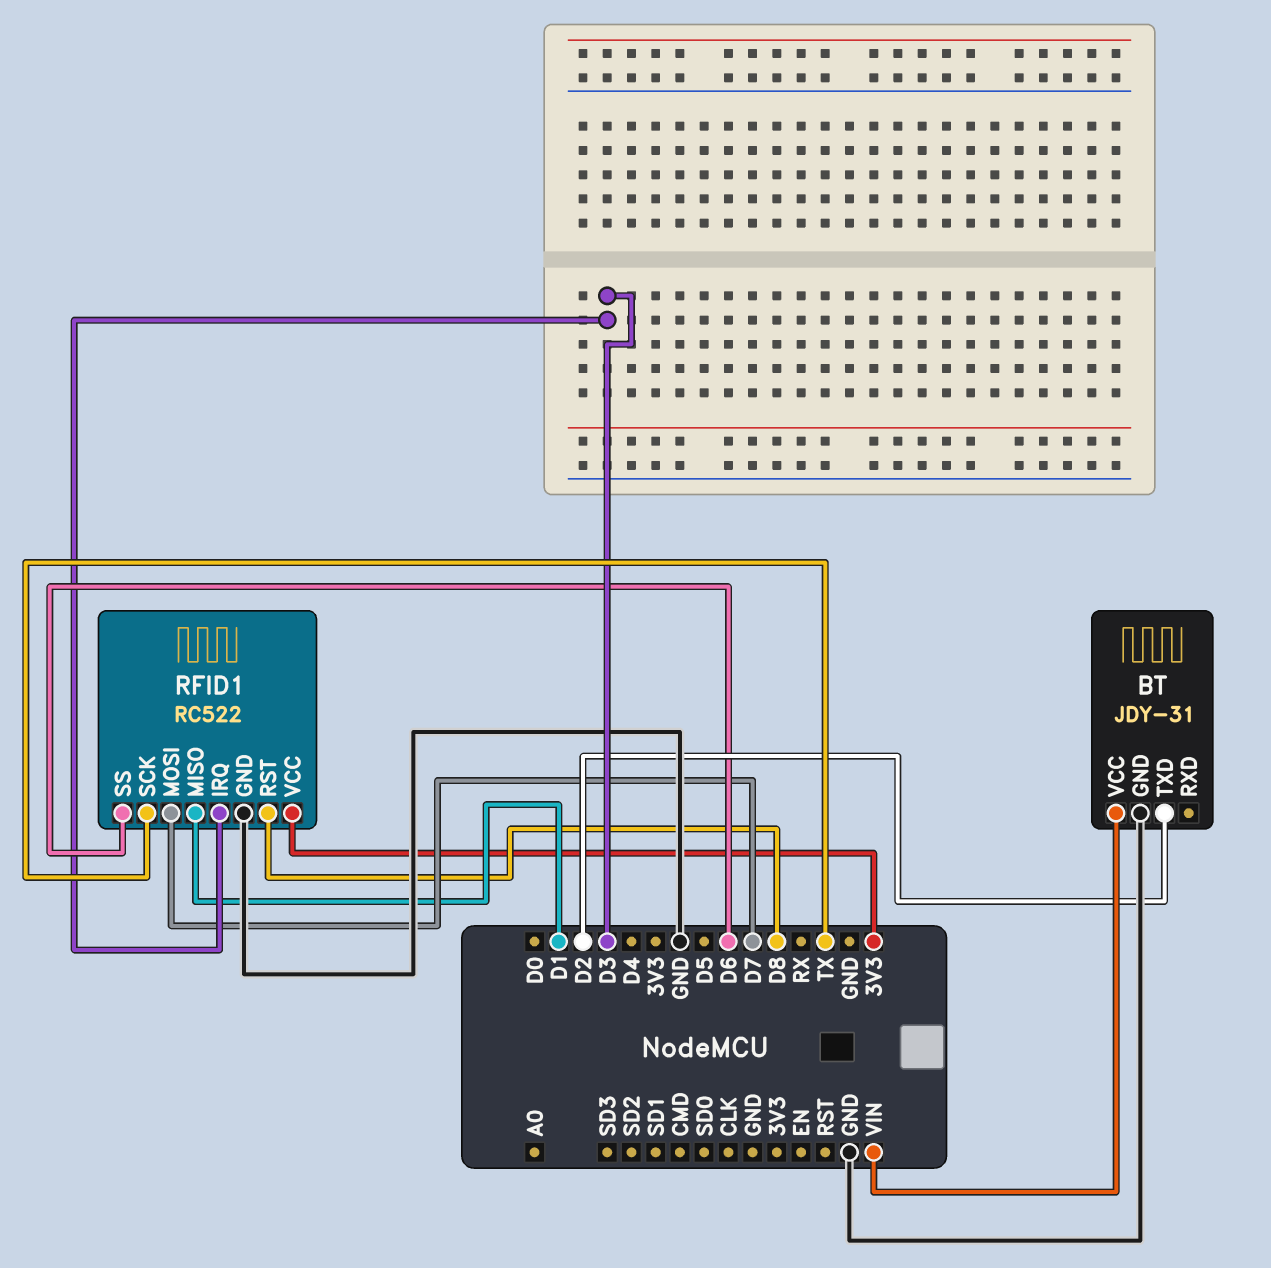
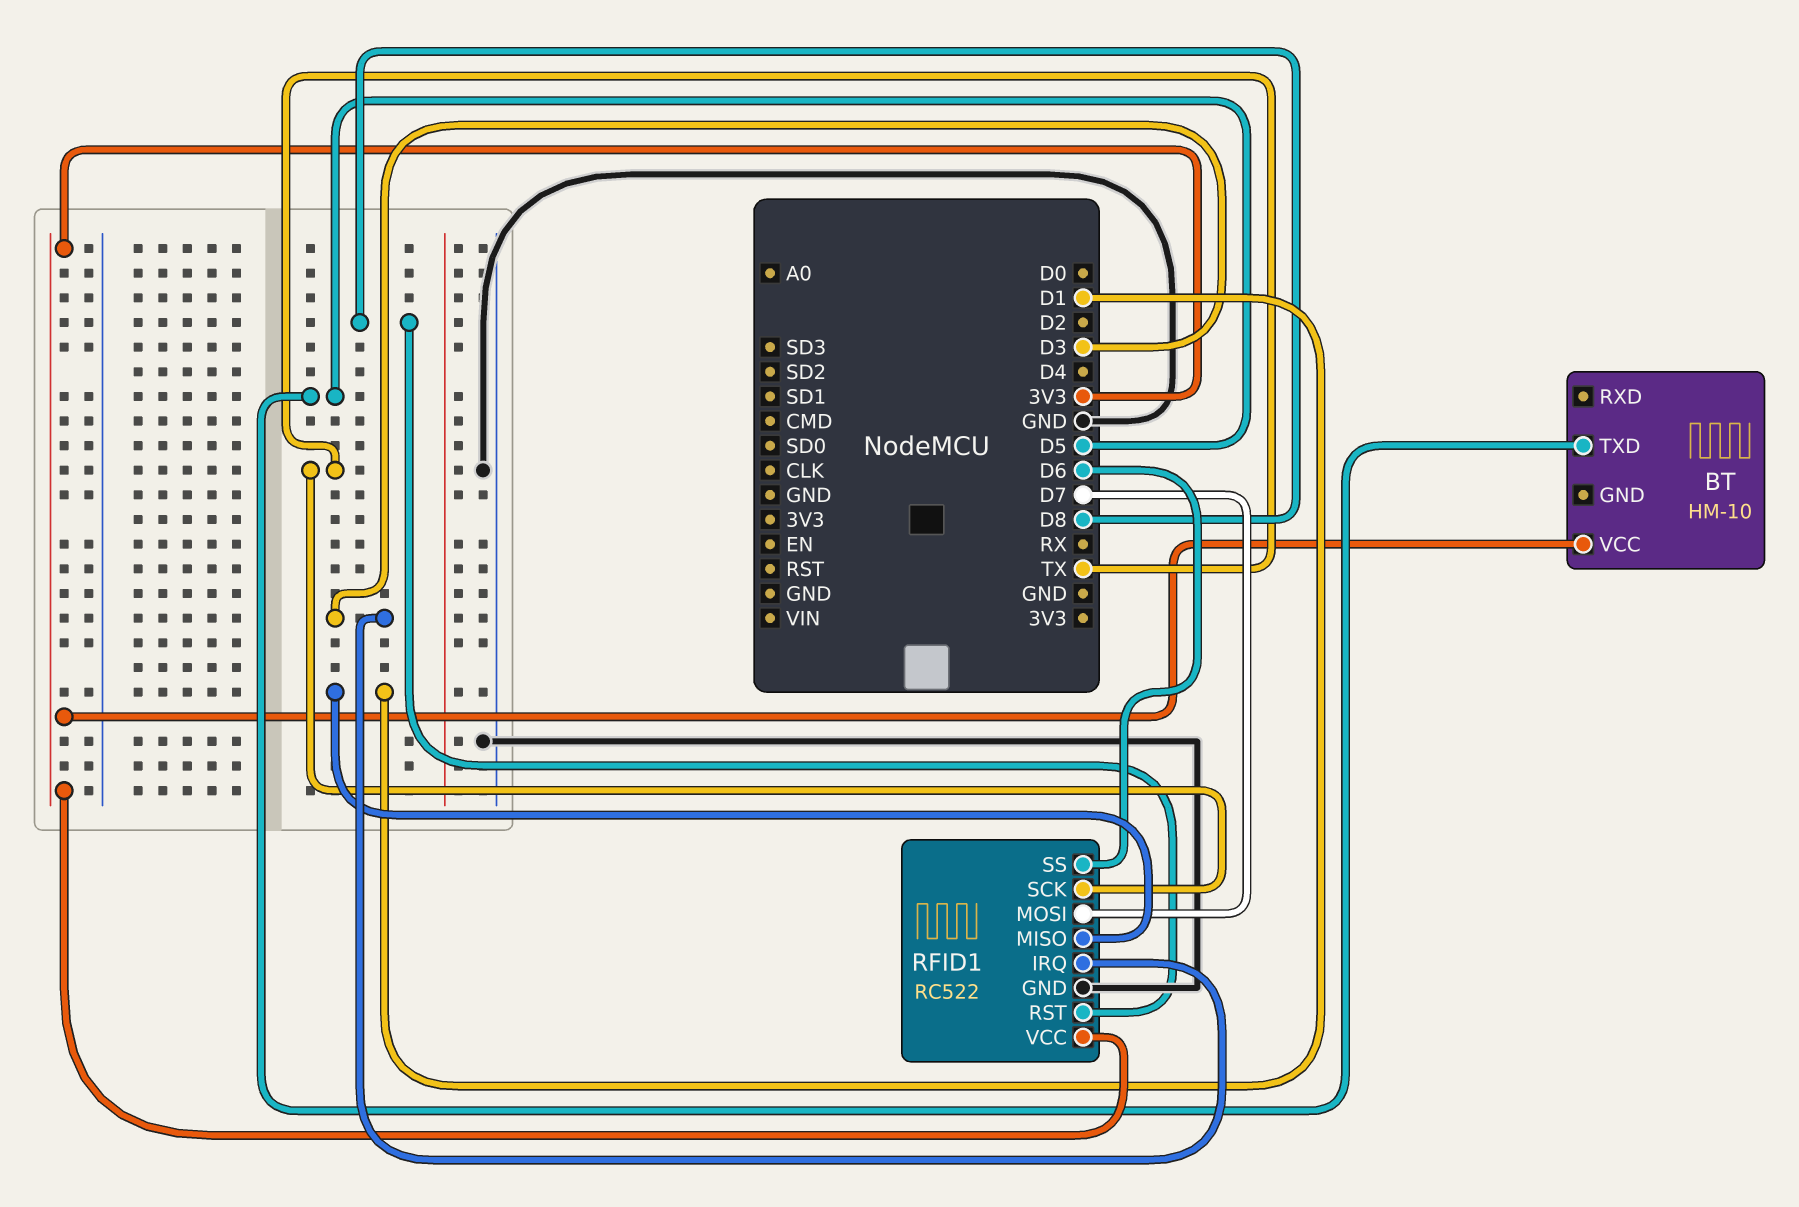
BT: JDY-31 -> HM-10
BT pin GND: GND -> none
BT pin TXD: D2 -> D5
BT pin VCC: VIN -> 3V3

